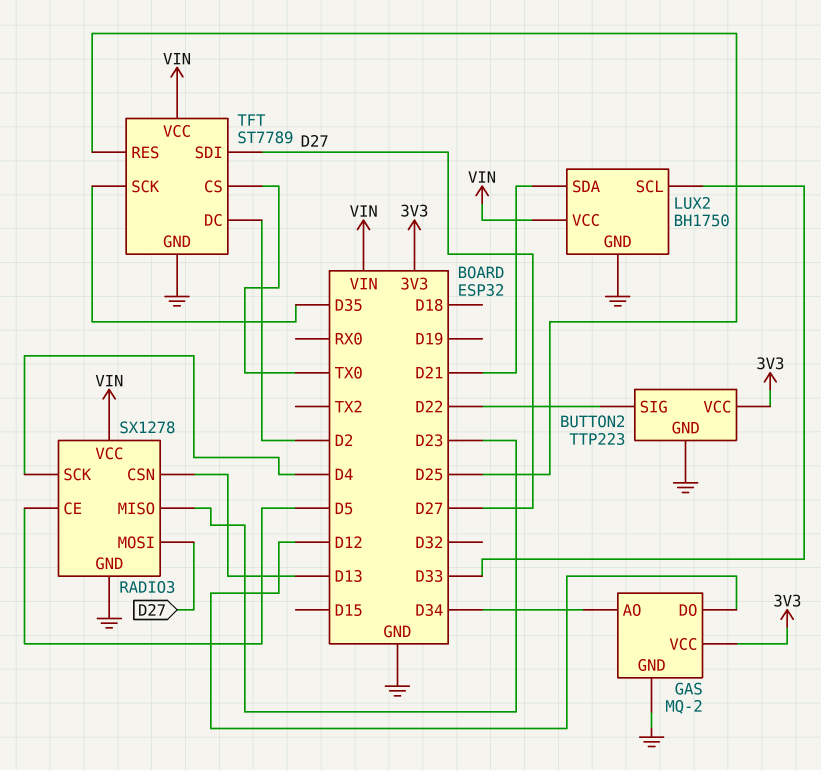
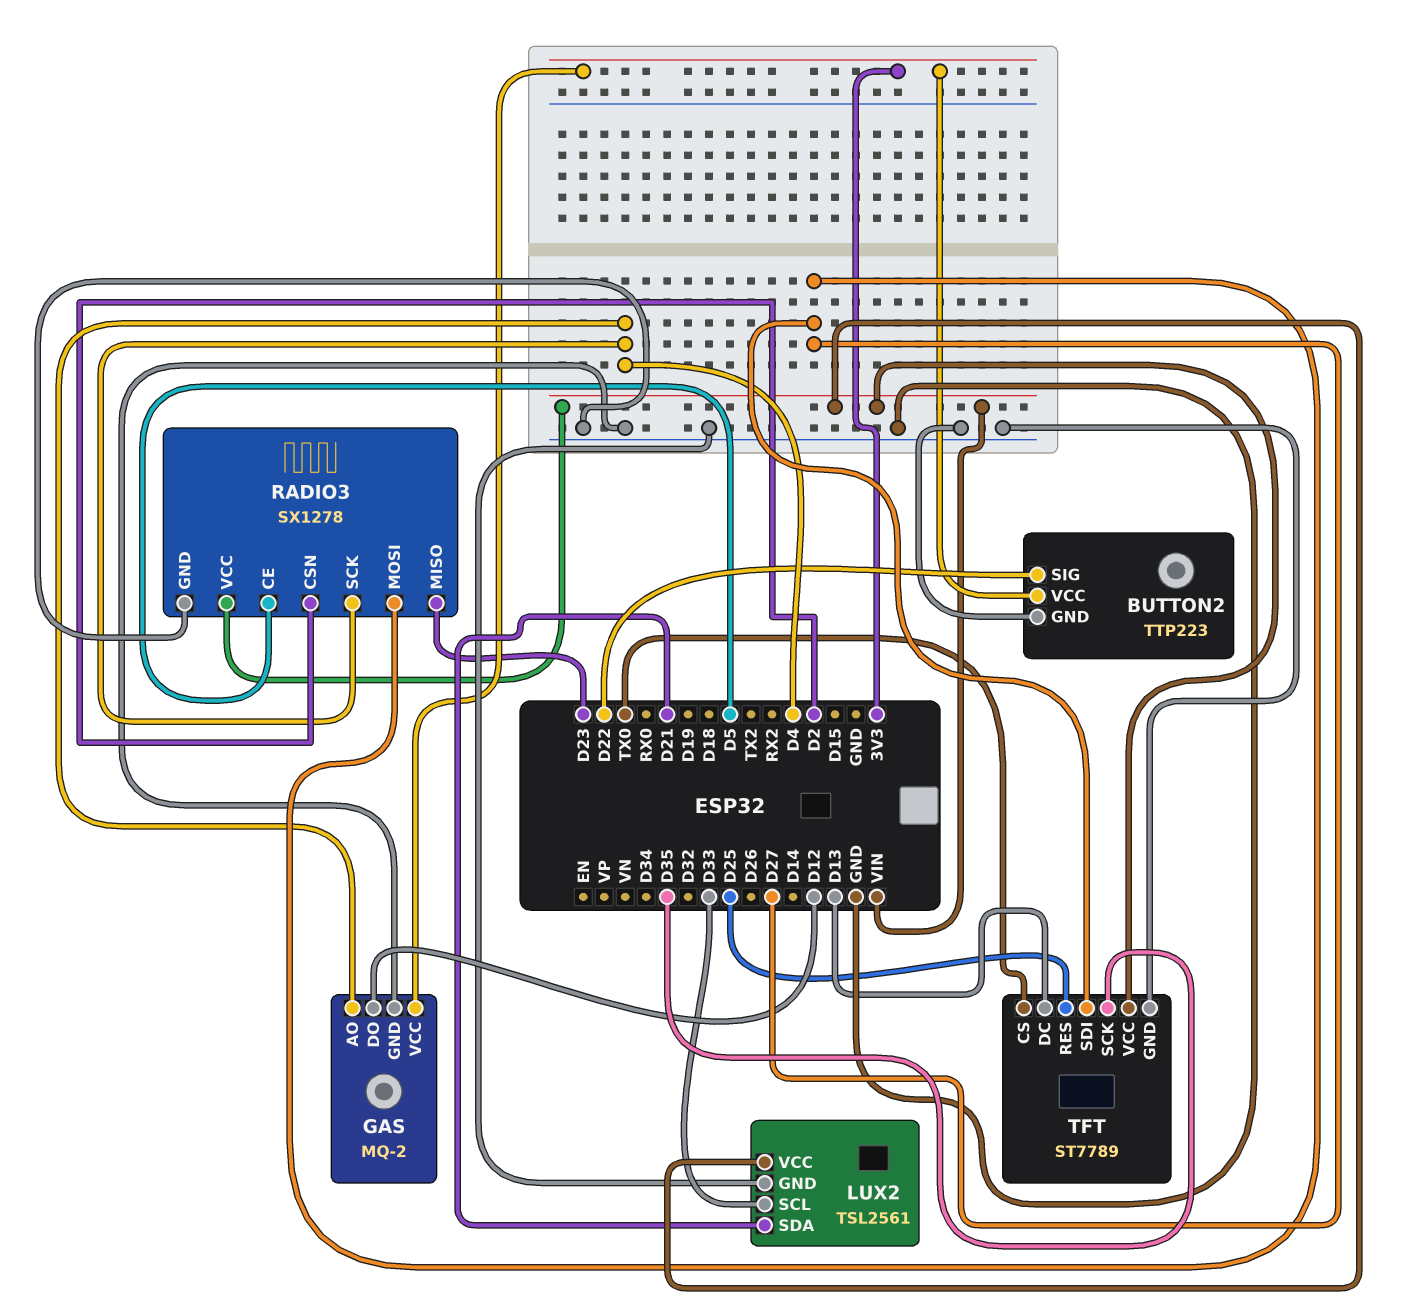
GAS pin AO: D34 -> D4
LUX2: BH1750 -> TSL2561
RADIO3 pin CSN: D13 -> D2
TFT pin DC: D2 -> D13

